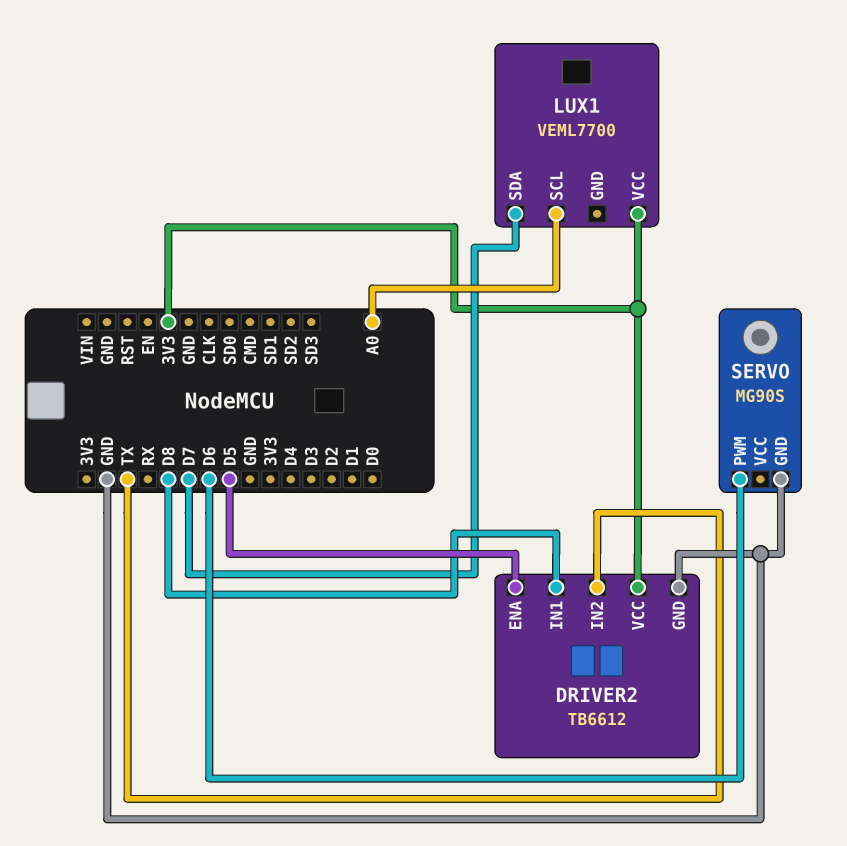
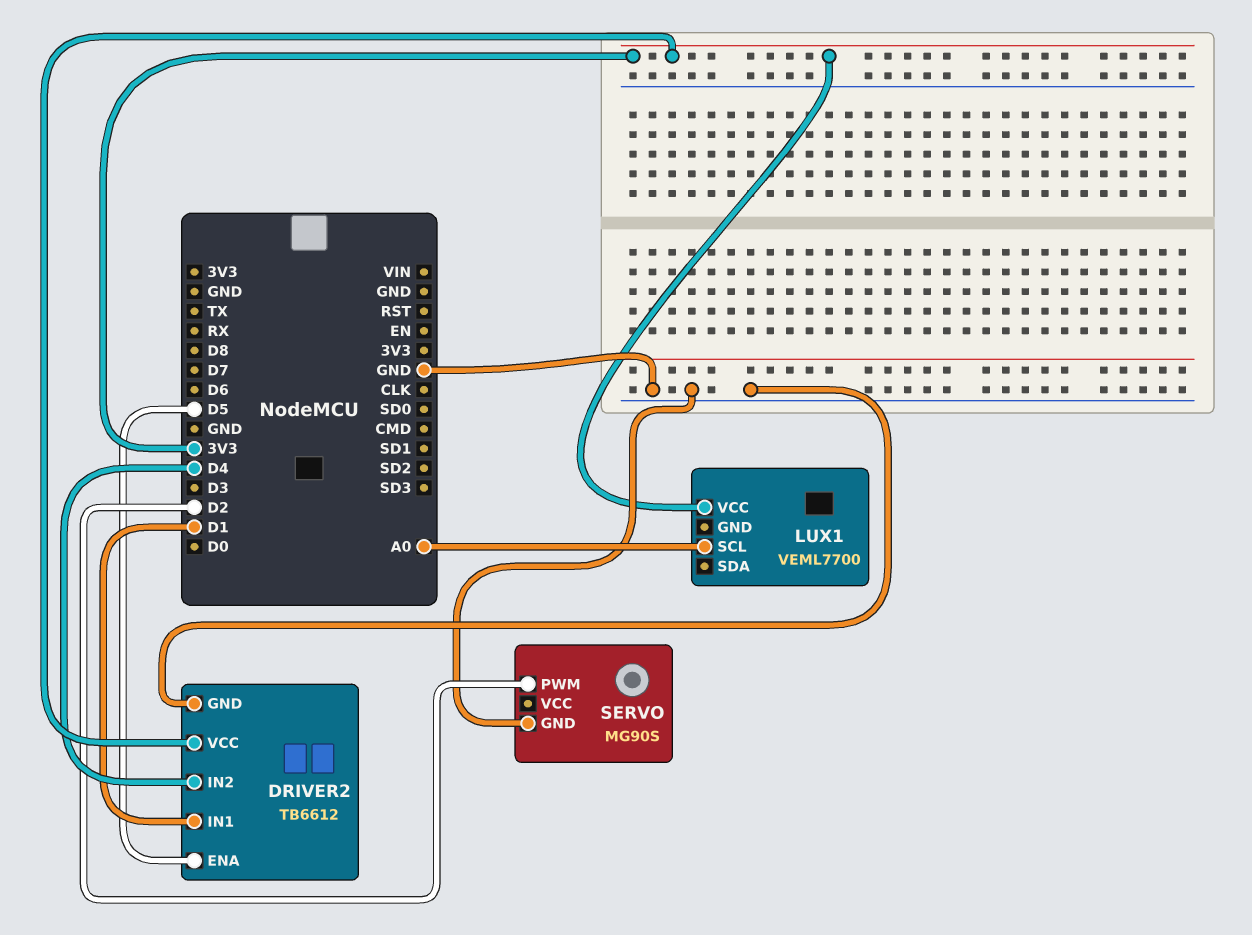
DRIVER2 pin IN1: D8 -> D1
DRIVER2 pin IN2: TX -> D4
LUX1 pin SDA: D7 -> none
SERVO pin PWM: D6 -> D2

